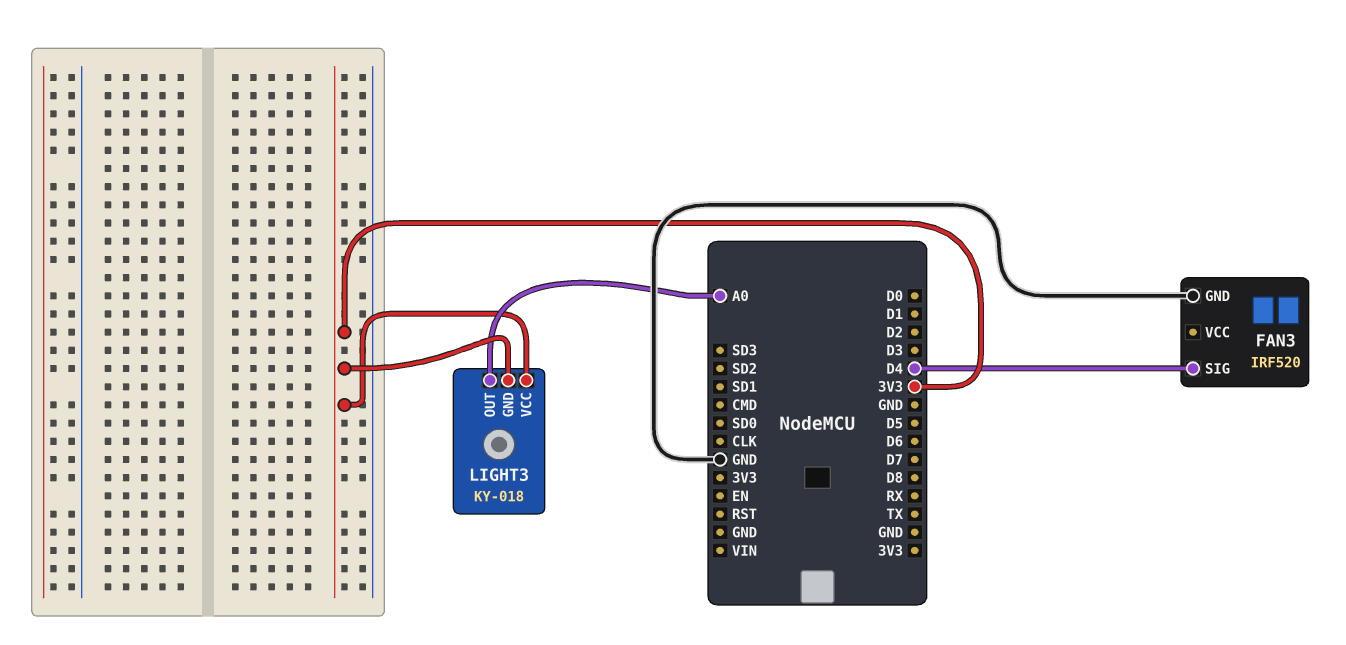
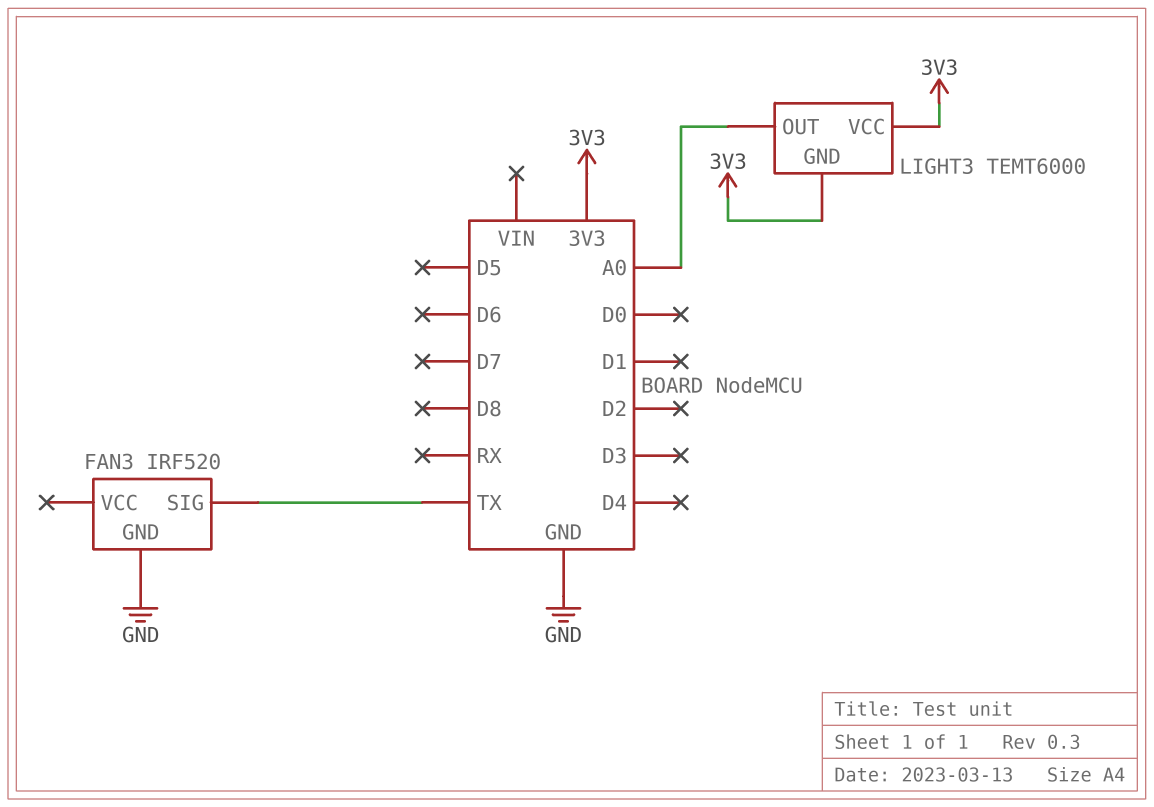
FAN3 pin SIG: D4 -> TX
LIGHT3: KY-018 -> TEMT6000

